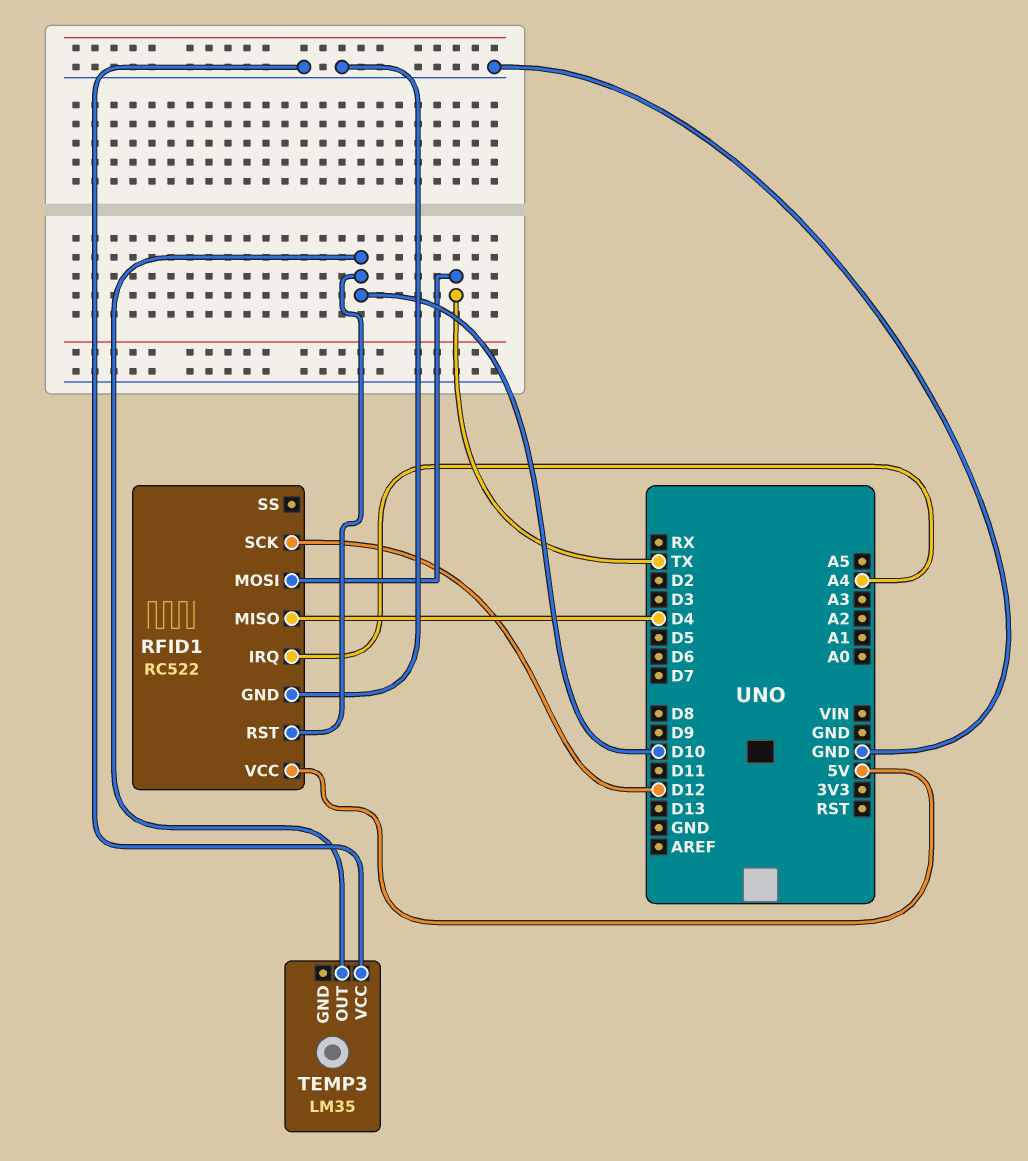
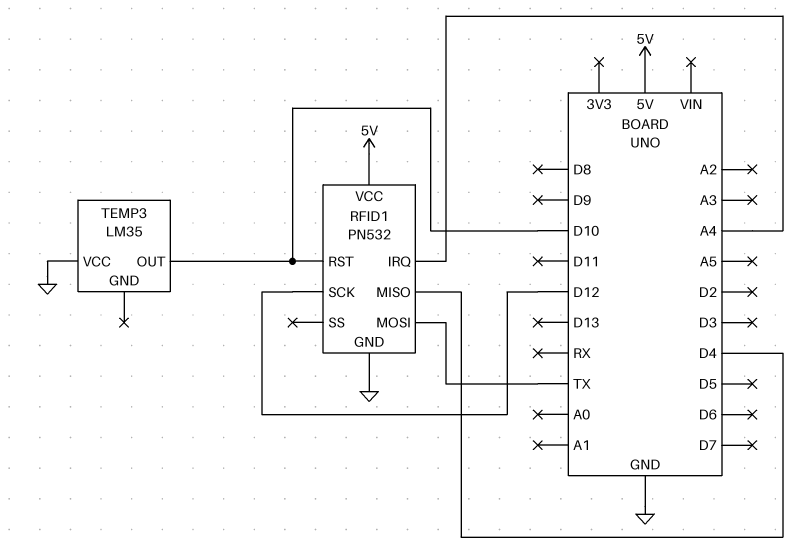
RFID1: RC522 -> PN532

